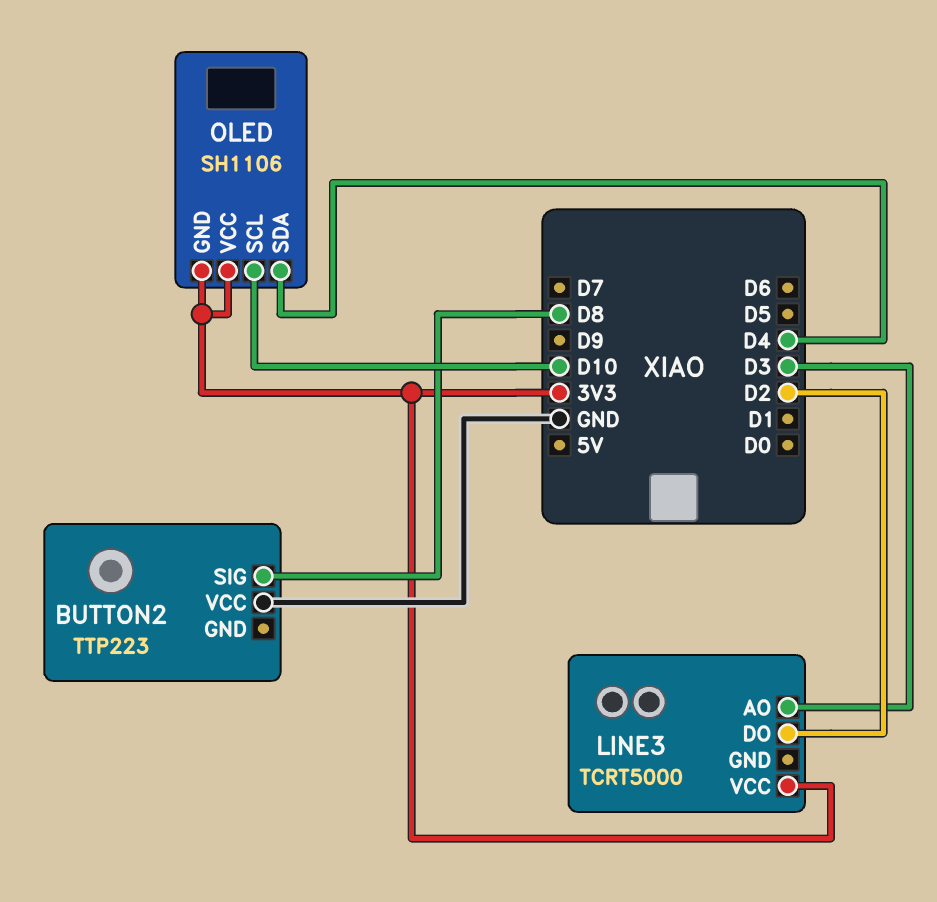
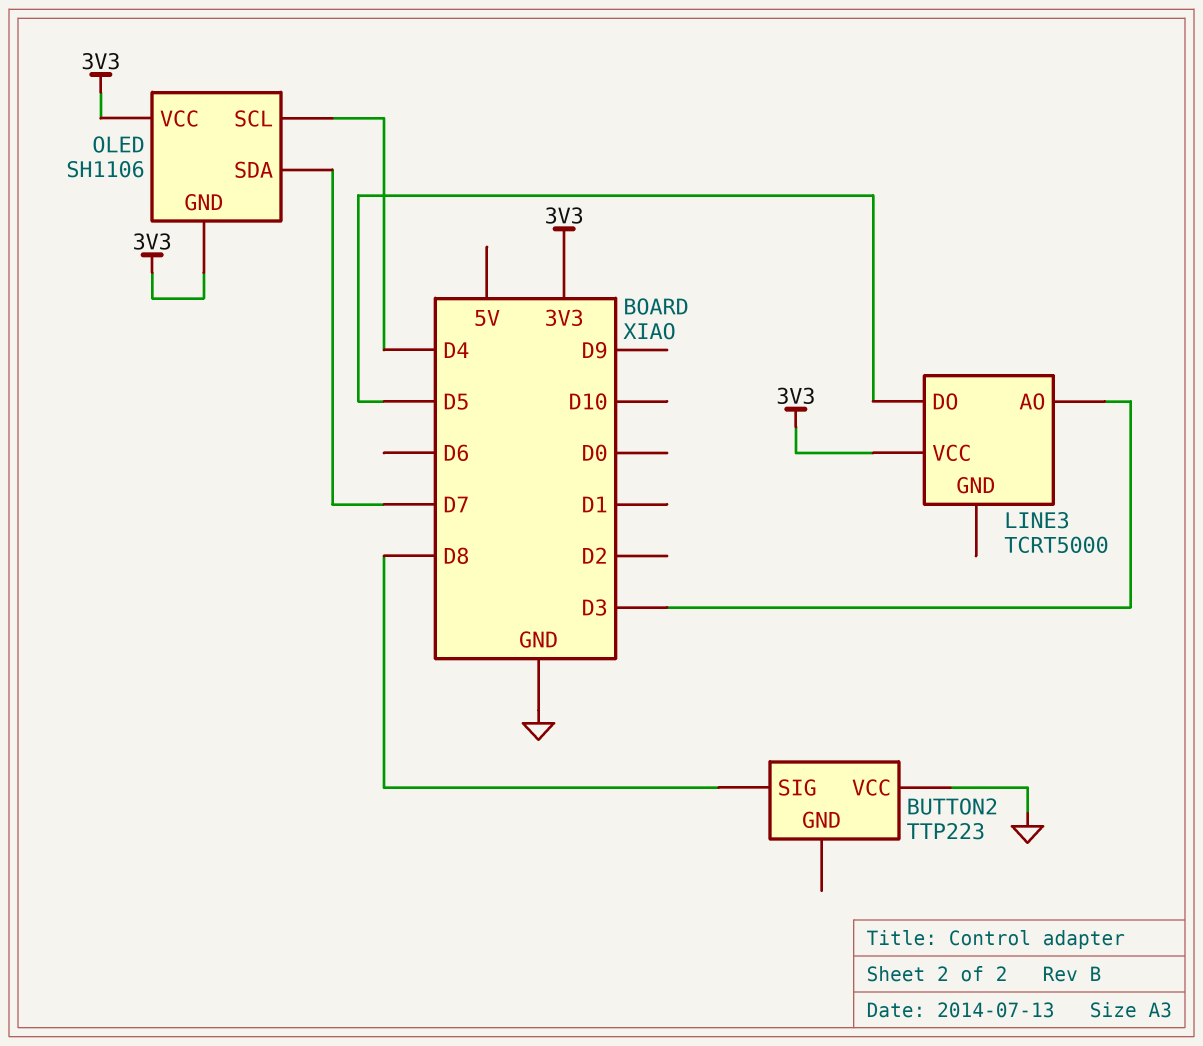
LINE3 pin DO: D2 -> D5
OLED pin SCL: D10 -> D4
OLED pin SDA: D4 -> D7

